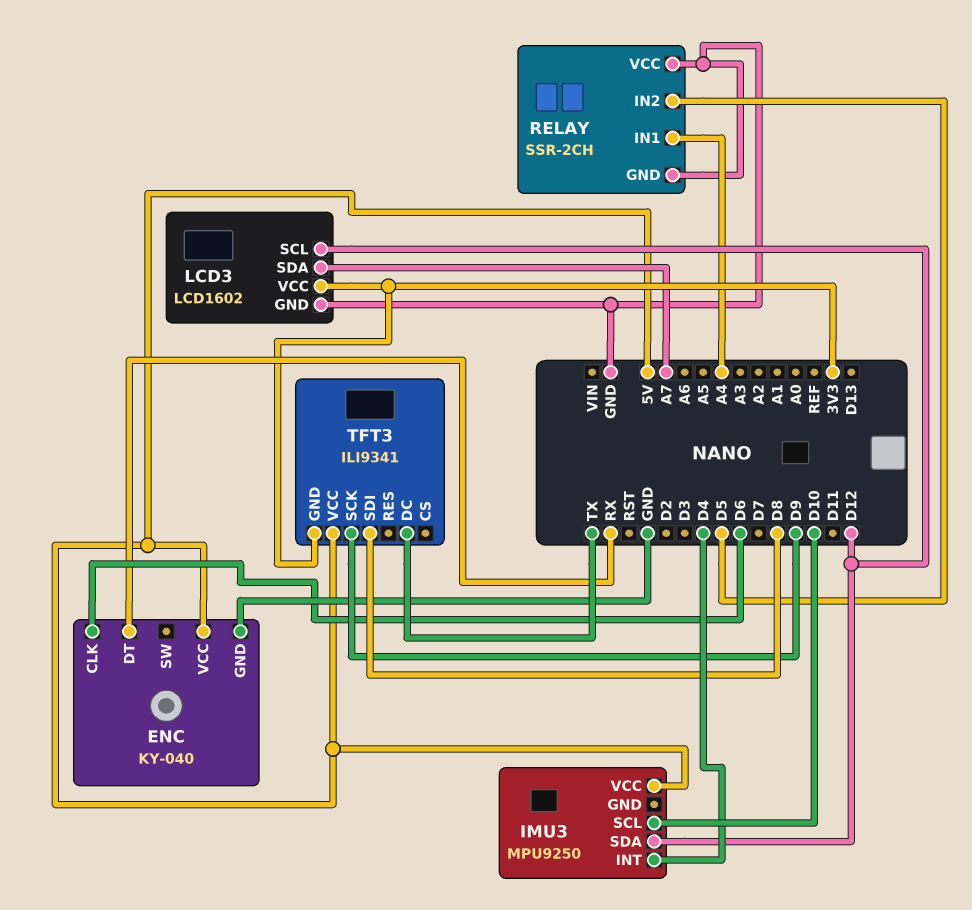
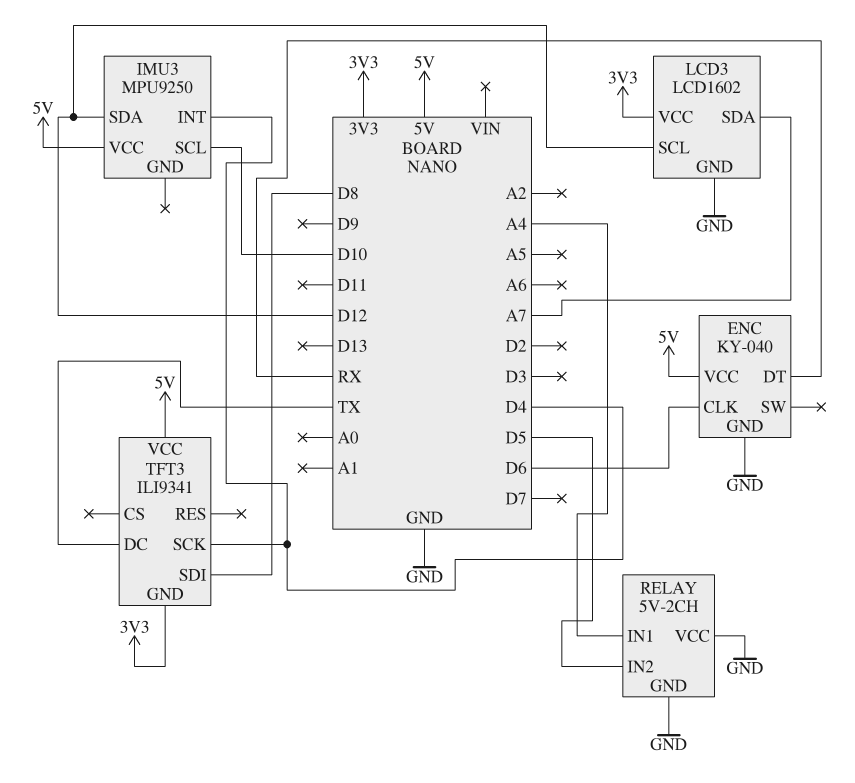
RELAY: SSR-2CH -> 5V-2CH
TFT3 pin SCK: D9 -> D4

